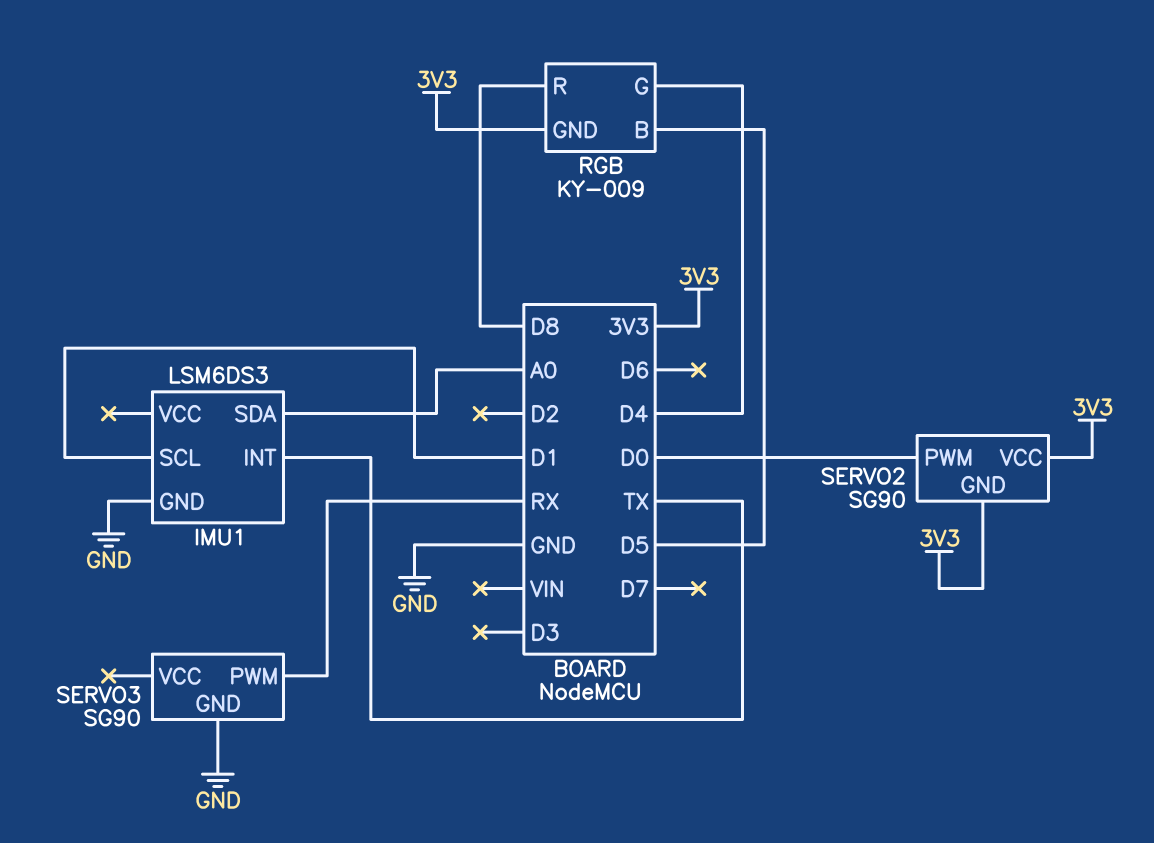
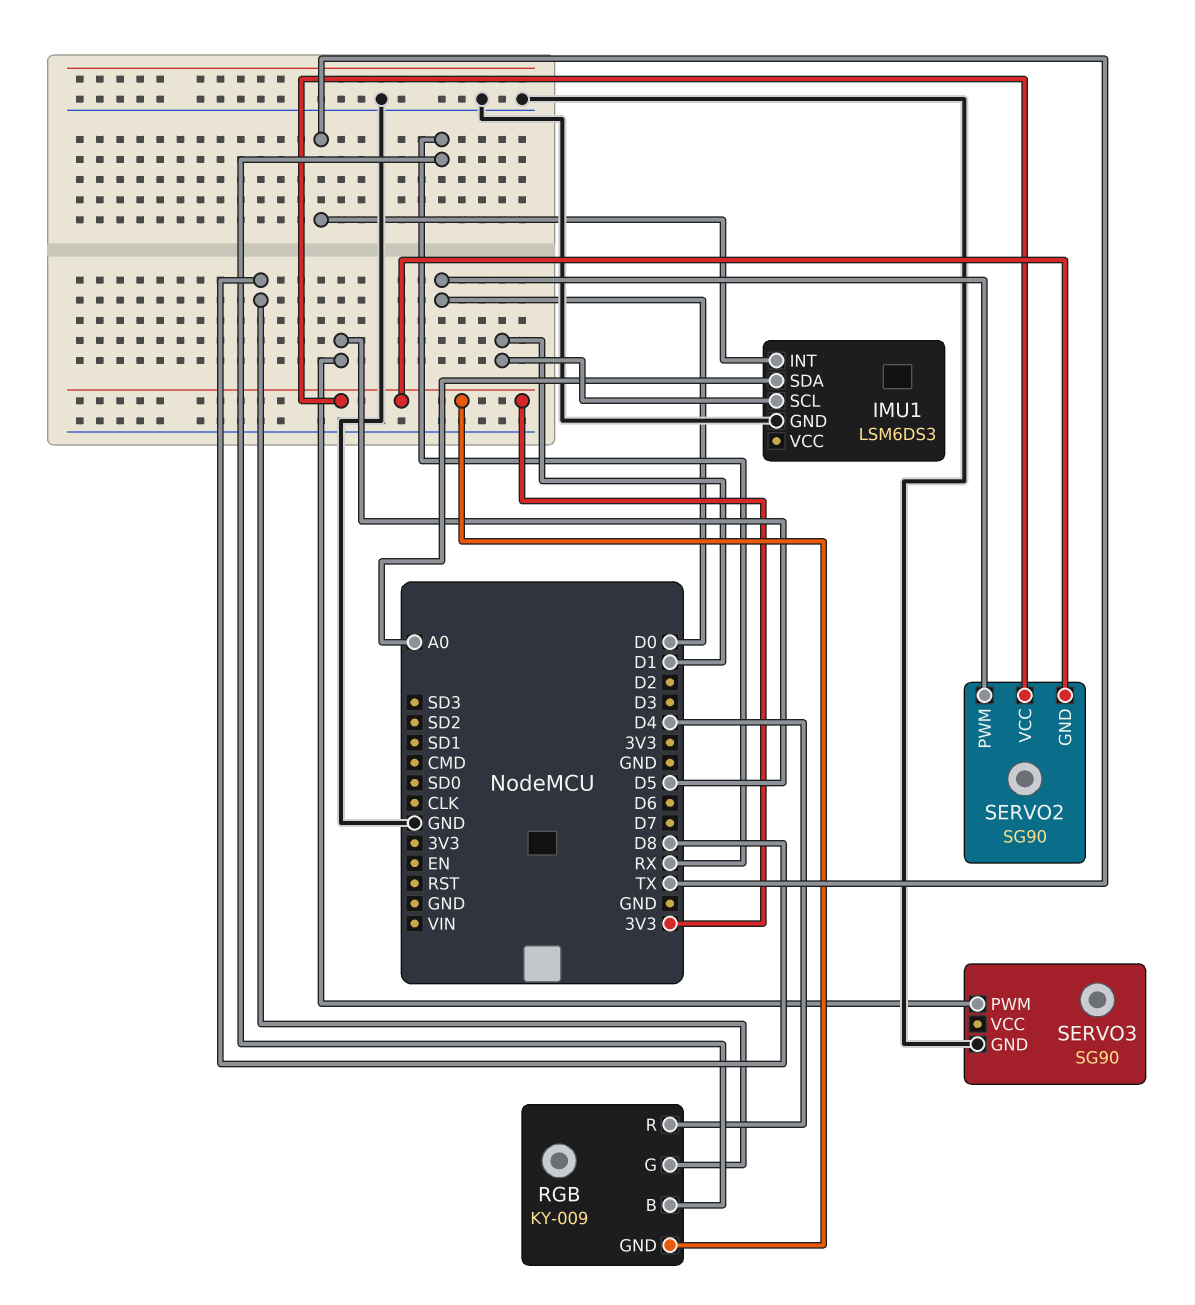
RGB pin B: D5 -> RX
RGB pin G: D4 -> D8
RGB pin R: D8 -> D4
SERVO3 pin PWM: RX -> D5

